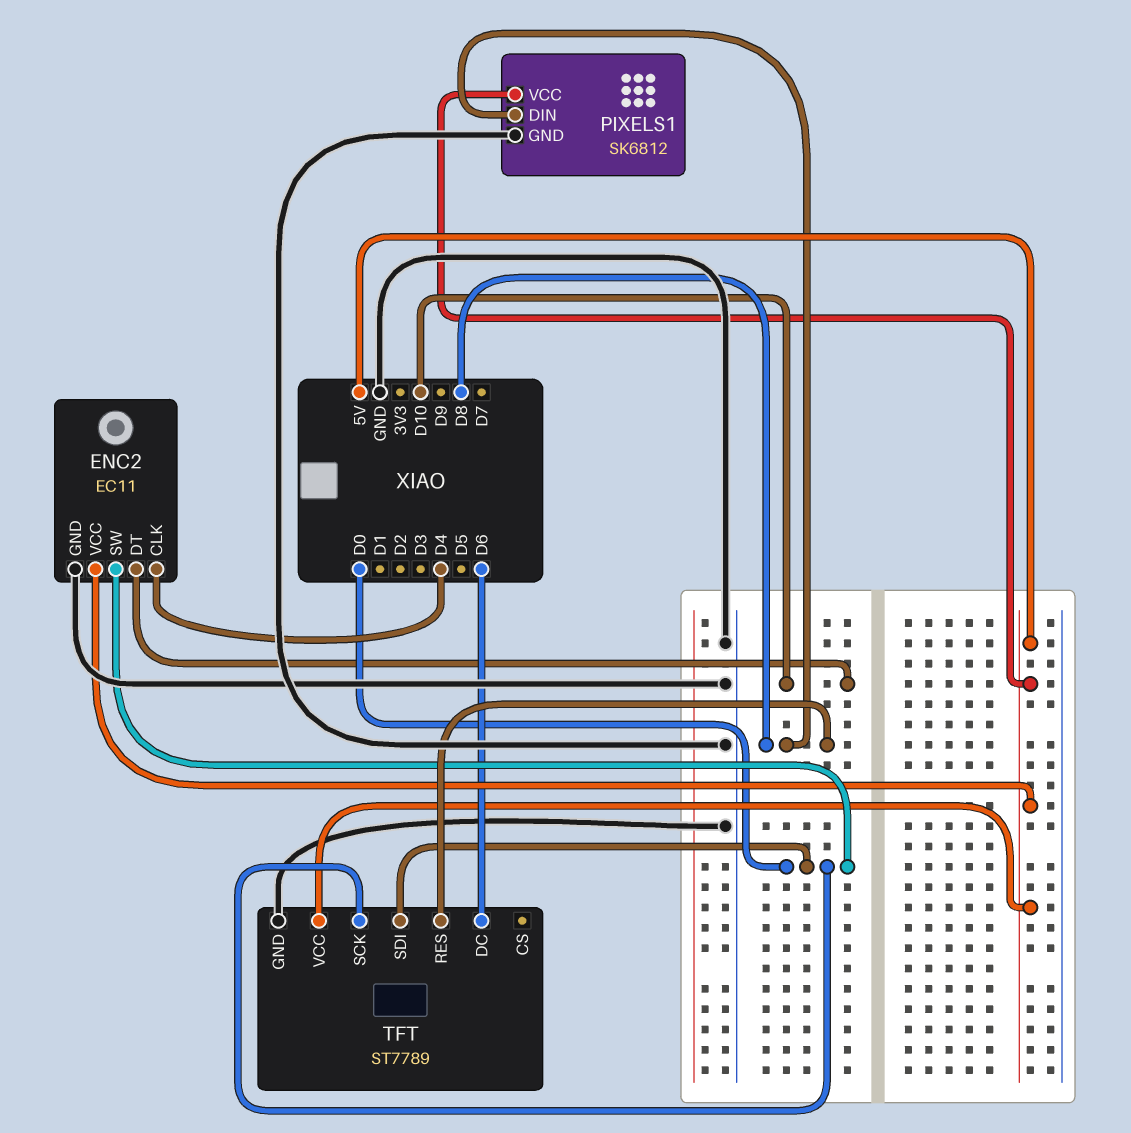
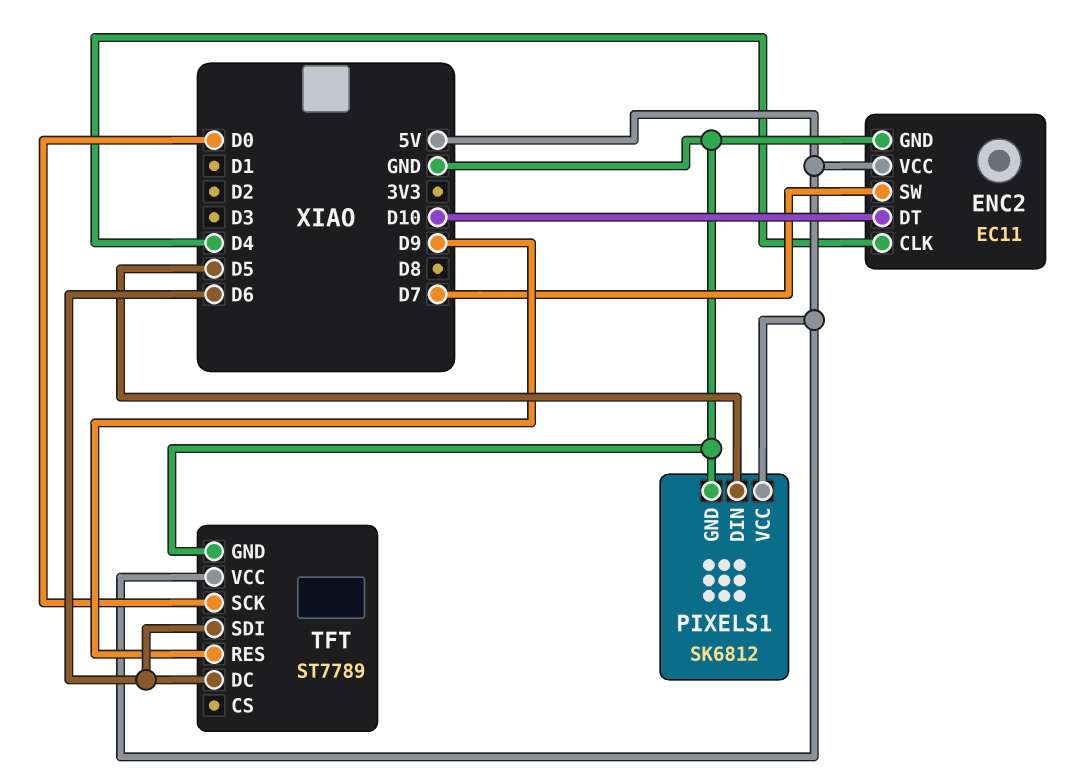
ENC2 pin SW: D0 -> D7
PIXELS1 pin DIN: D8 -> D5
TFT pin RES: D8 -> D9
TFT pin SDI: D0 -> D6

